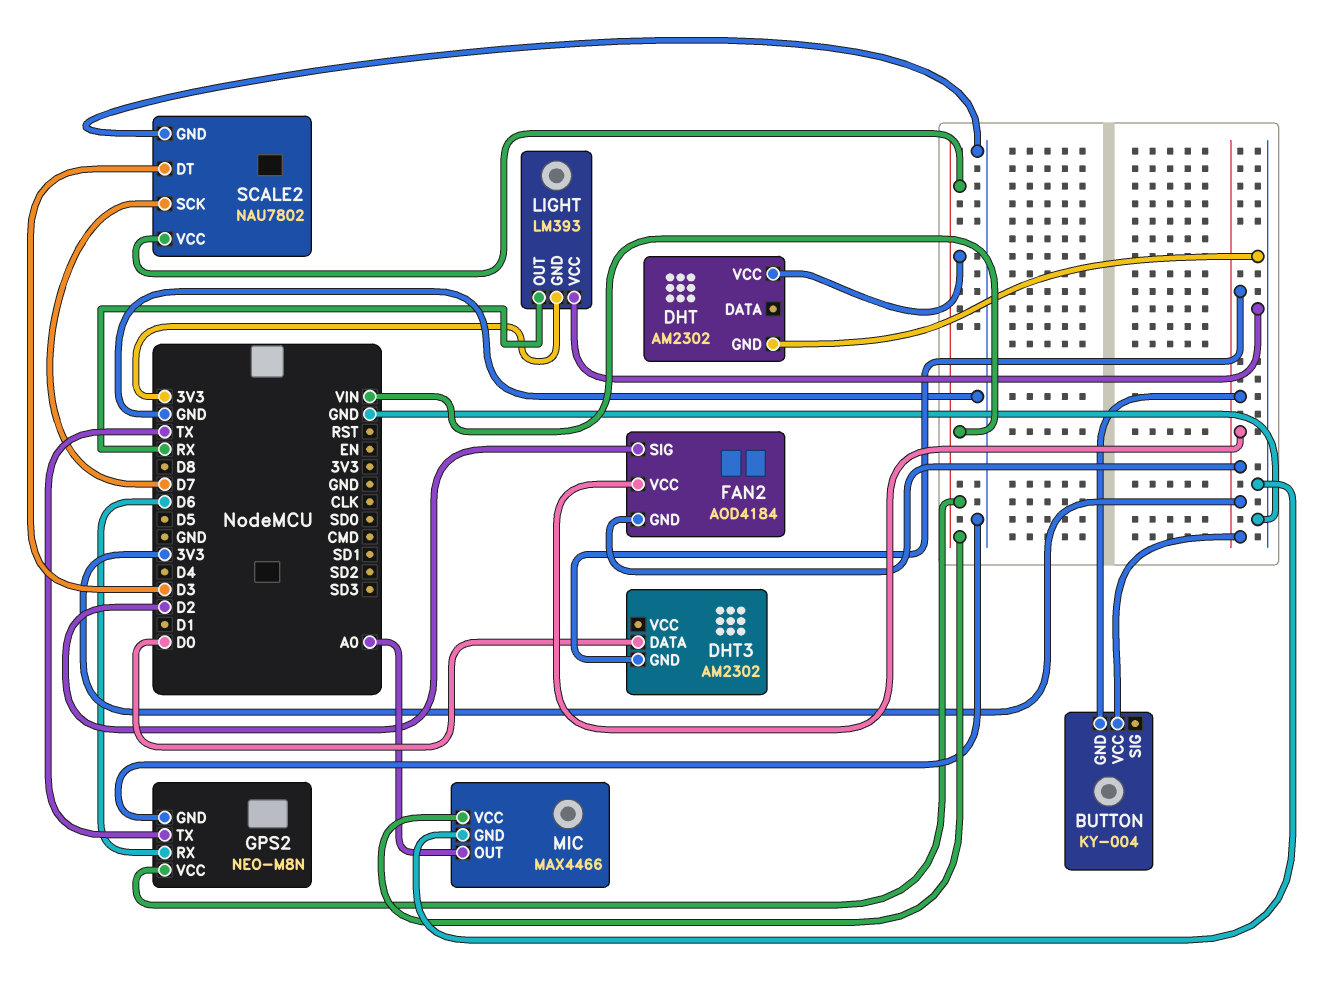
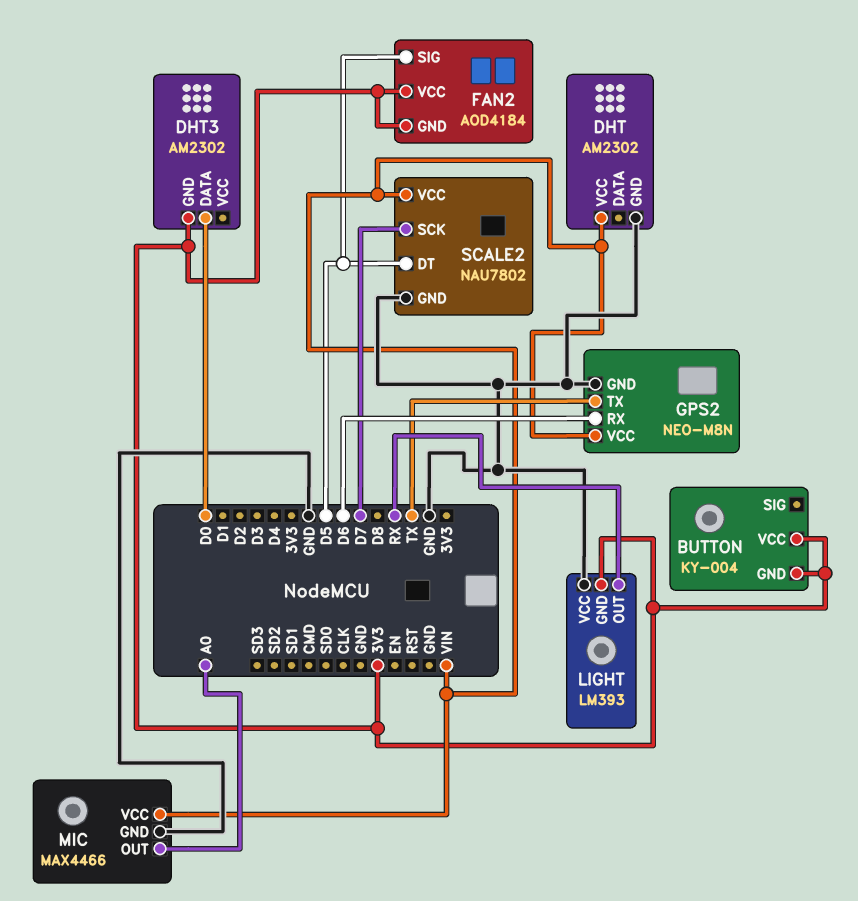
FAN2 pin SIG: D2 -> D5
SCALE2 pin DT: D3 -> D5

